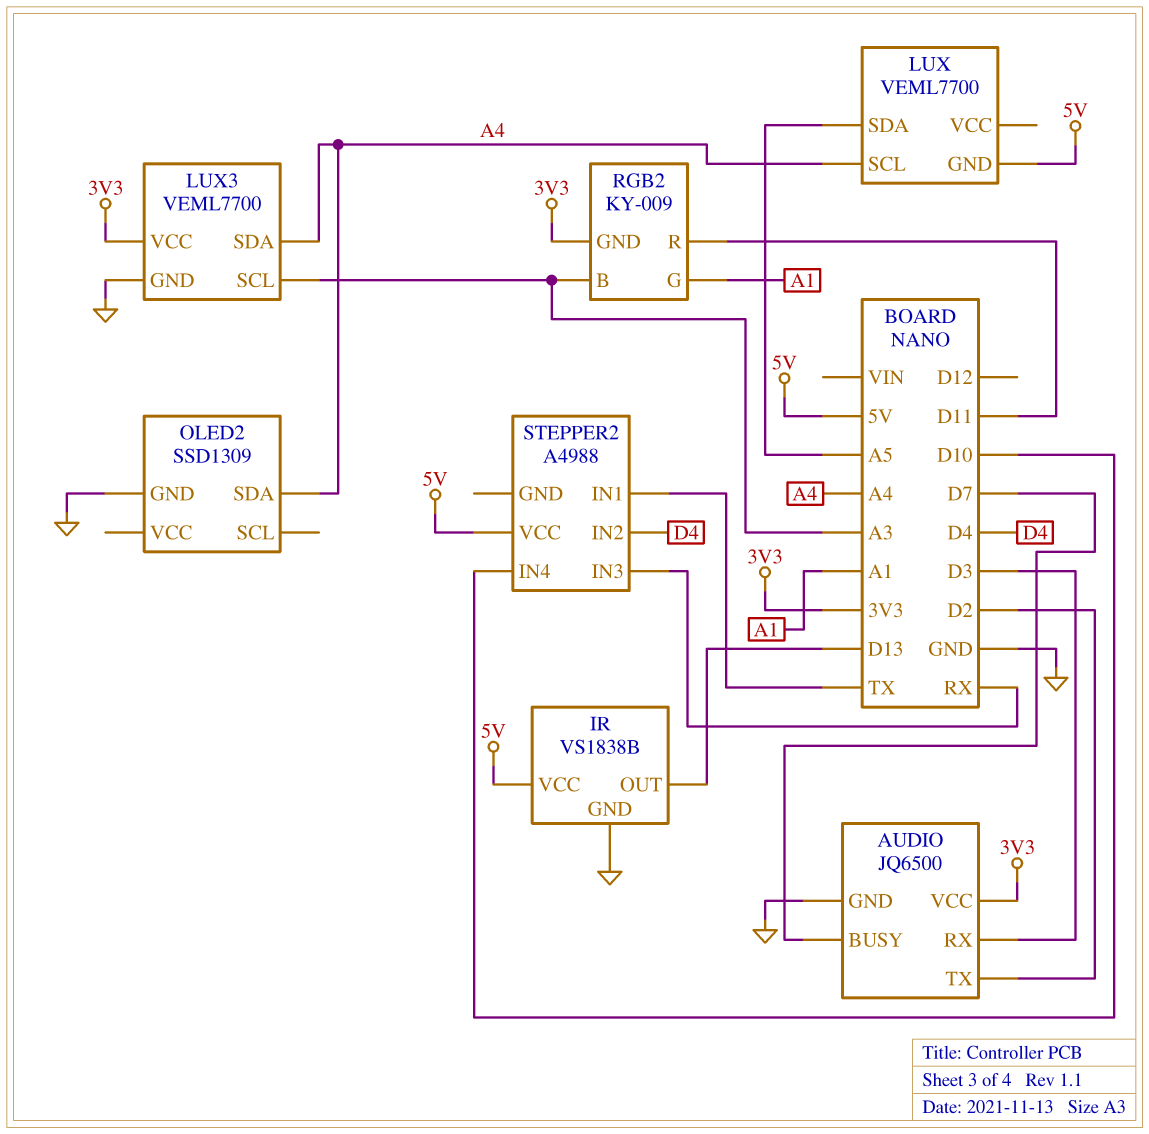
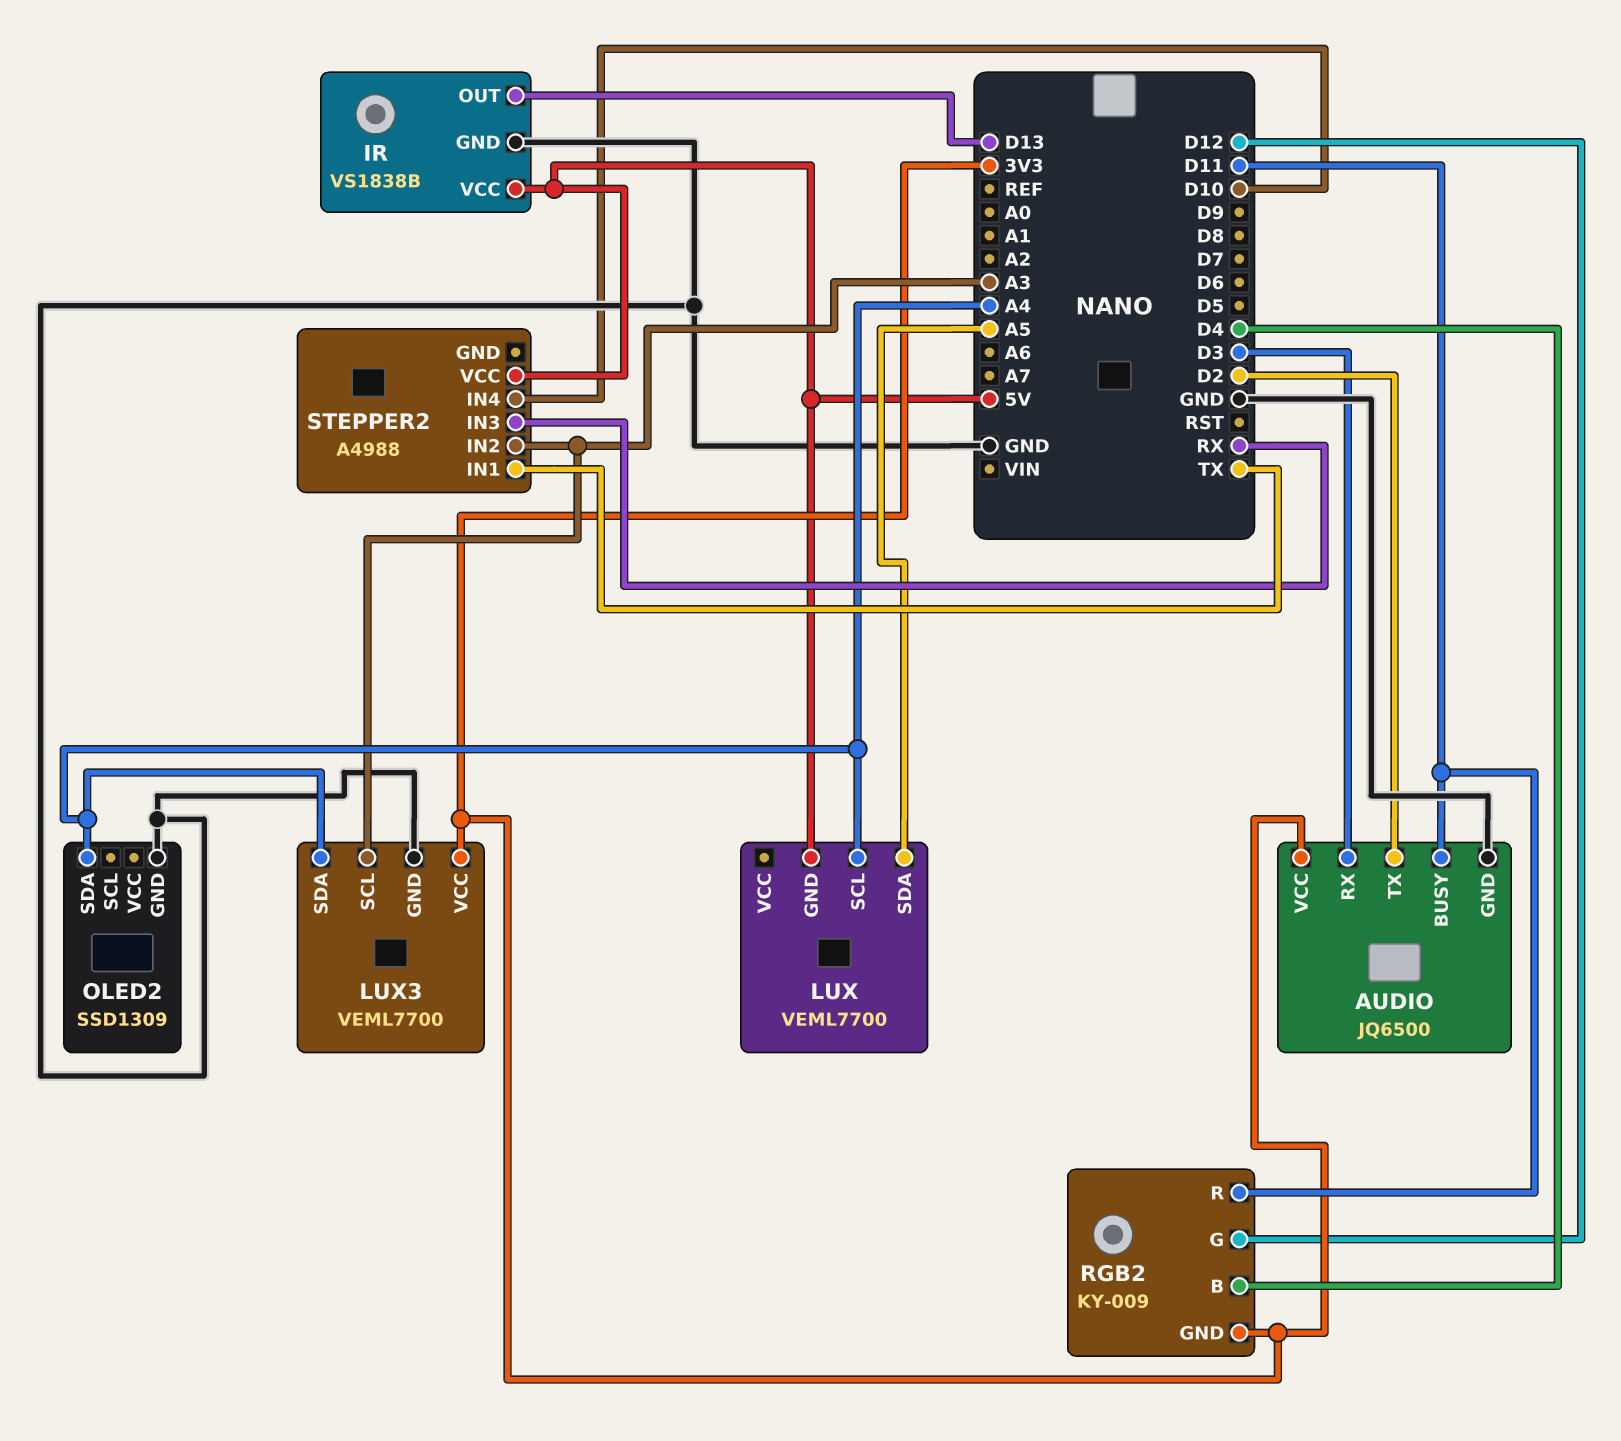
AUDIO pin BUSY: D7 -> D11
RGB2 pin B: A3 -> D4
RGB2 pin G: A1 -> D12
STEPPER2 pin IN2: D4 -> A3

